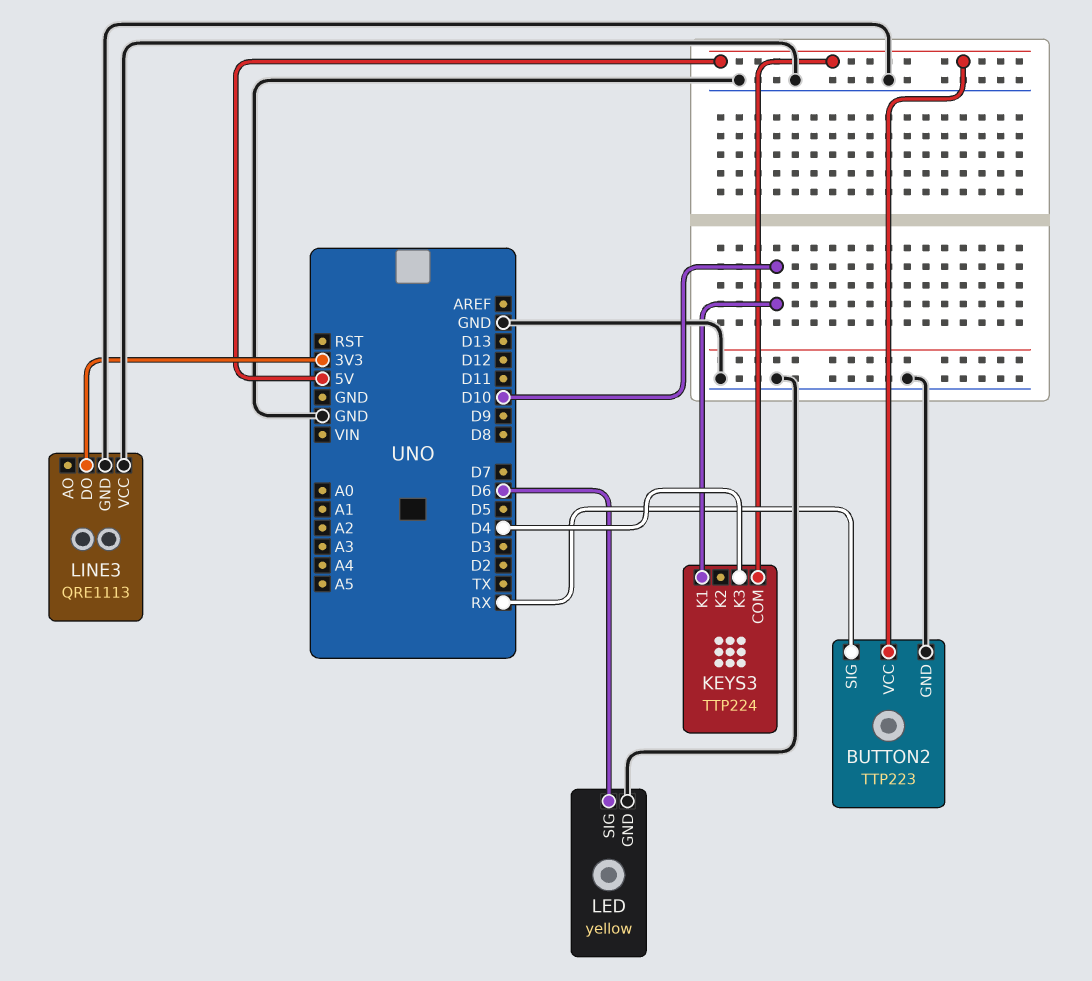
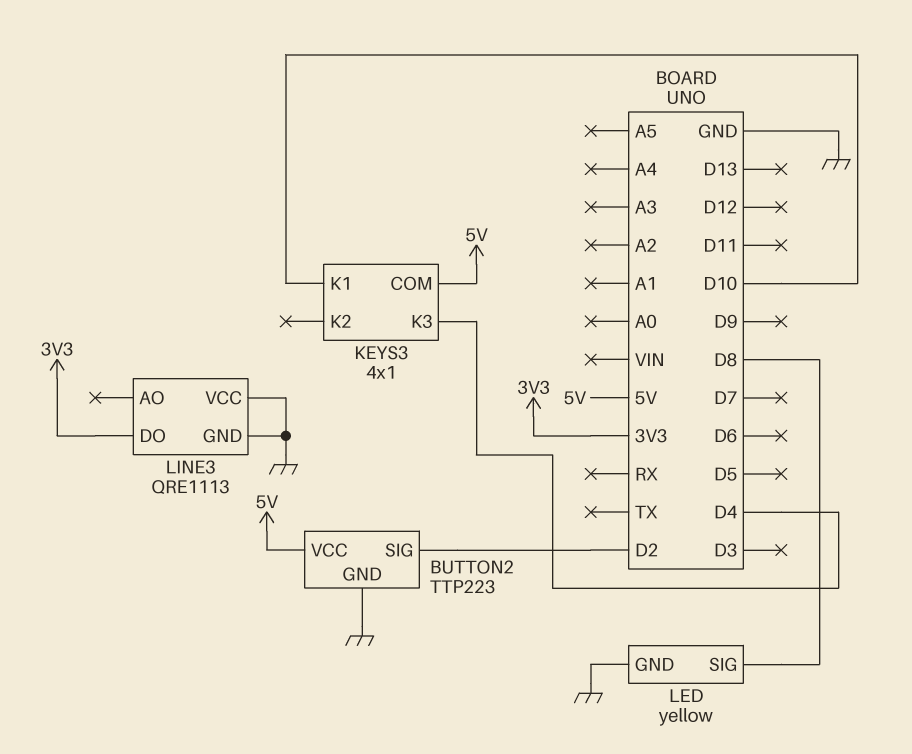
BUTTON2 pin SIG: RX -> D2
KEYS3: TTP224 -> 4x1
LED pin SIG: D6 -> D8

